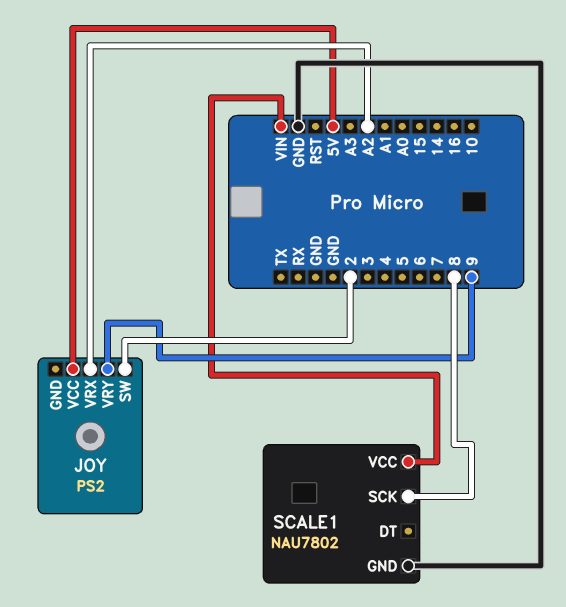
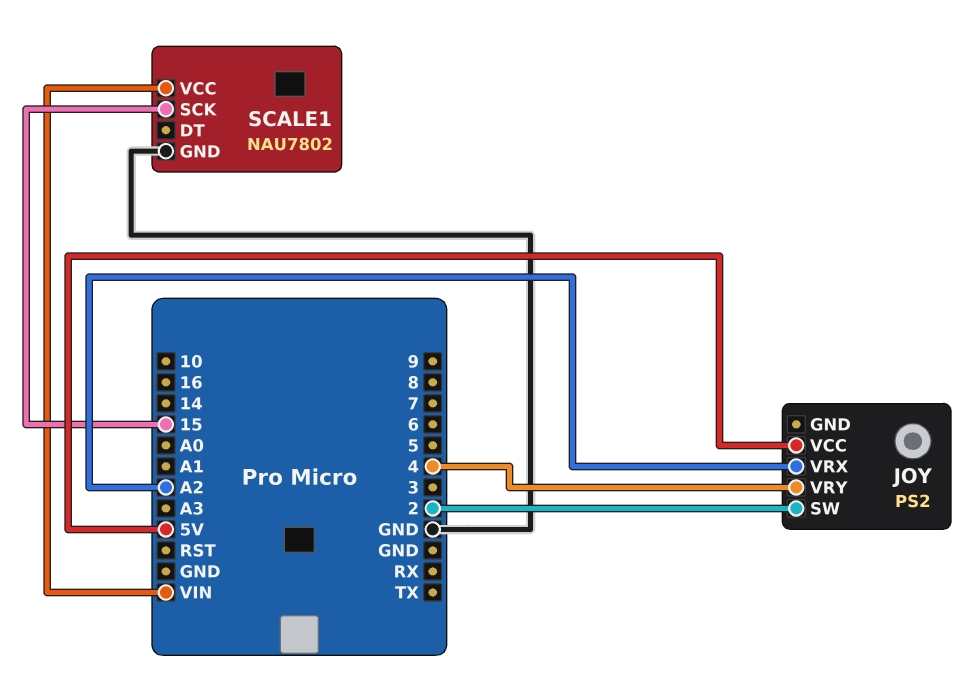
JOY pin VRY: 9 -> 4
SCALE1 pin SCK: 8 -> 15

